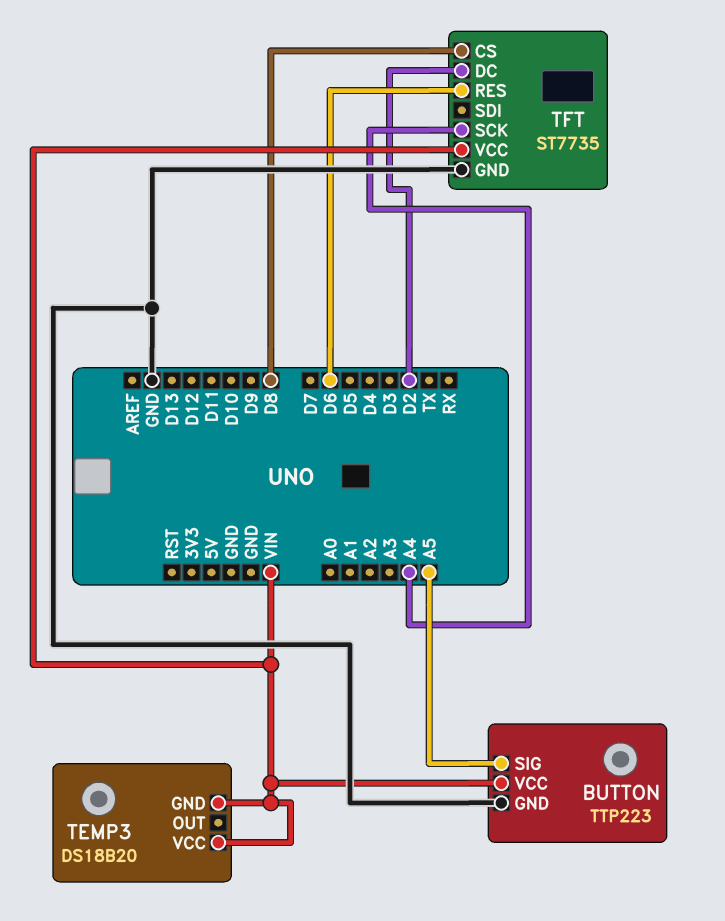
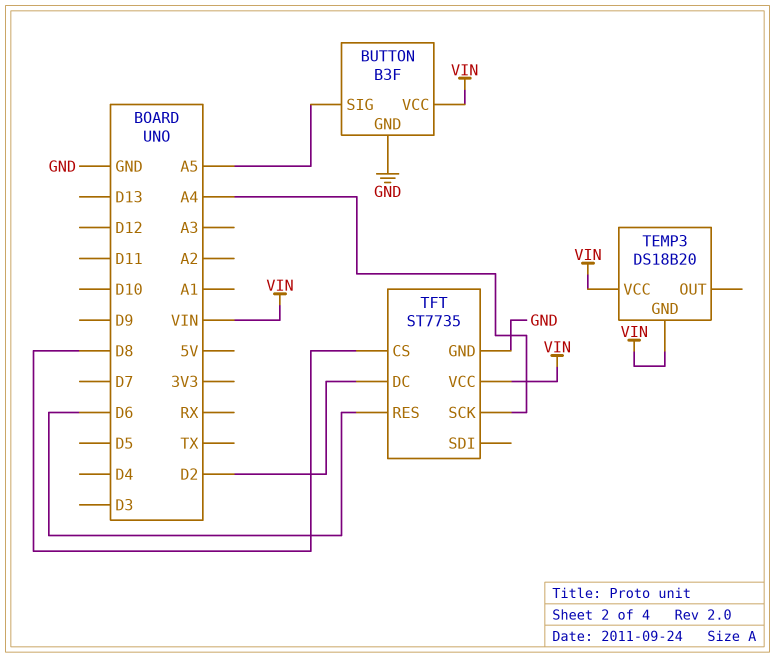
BUTTON: TTP223 -> B3F

